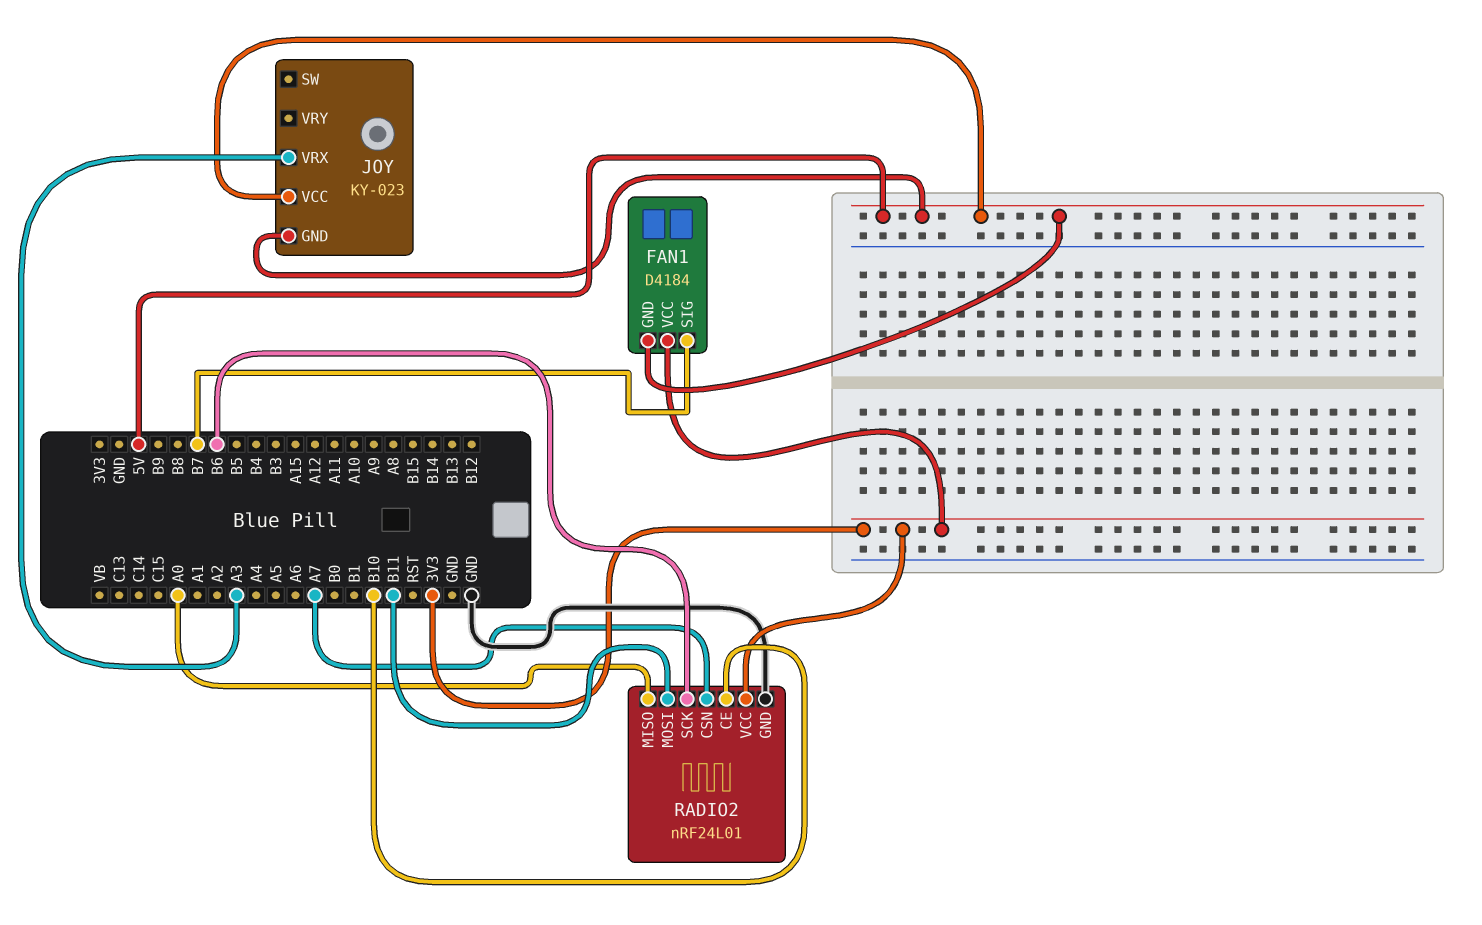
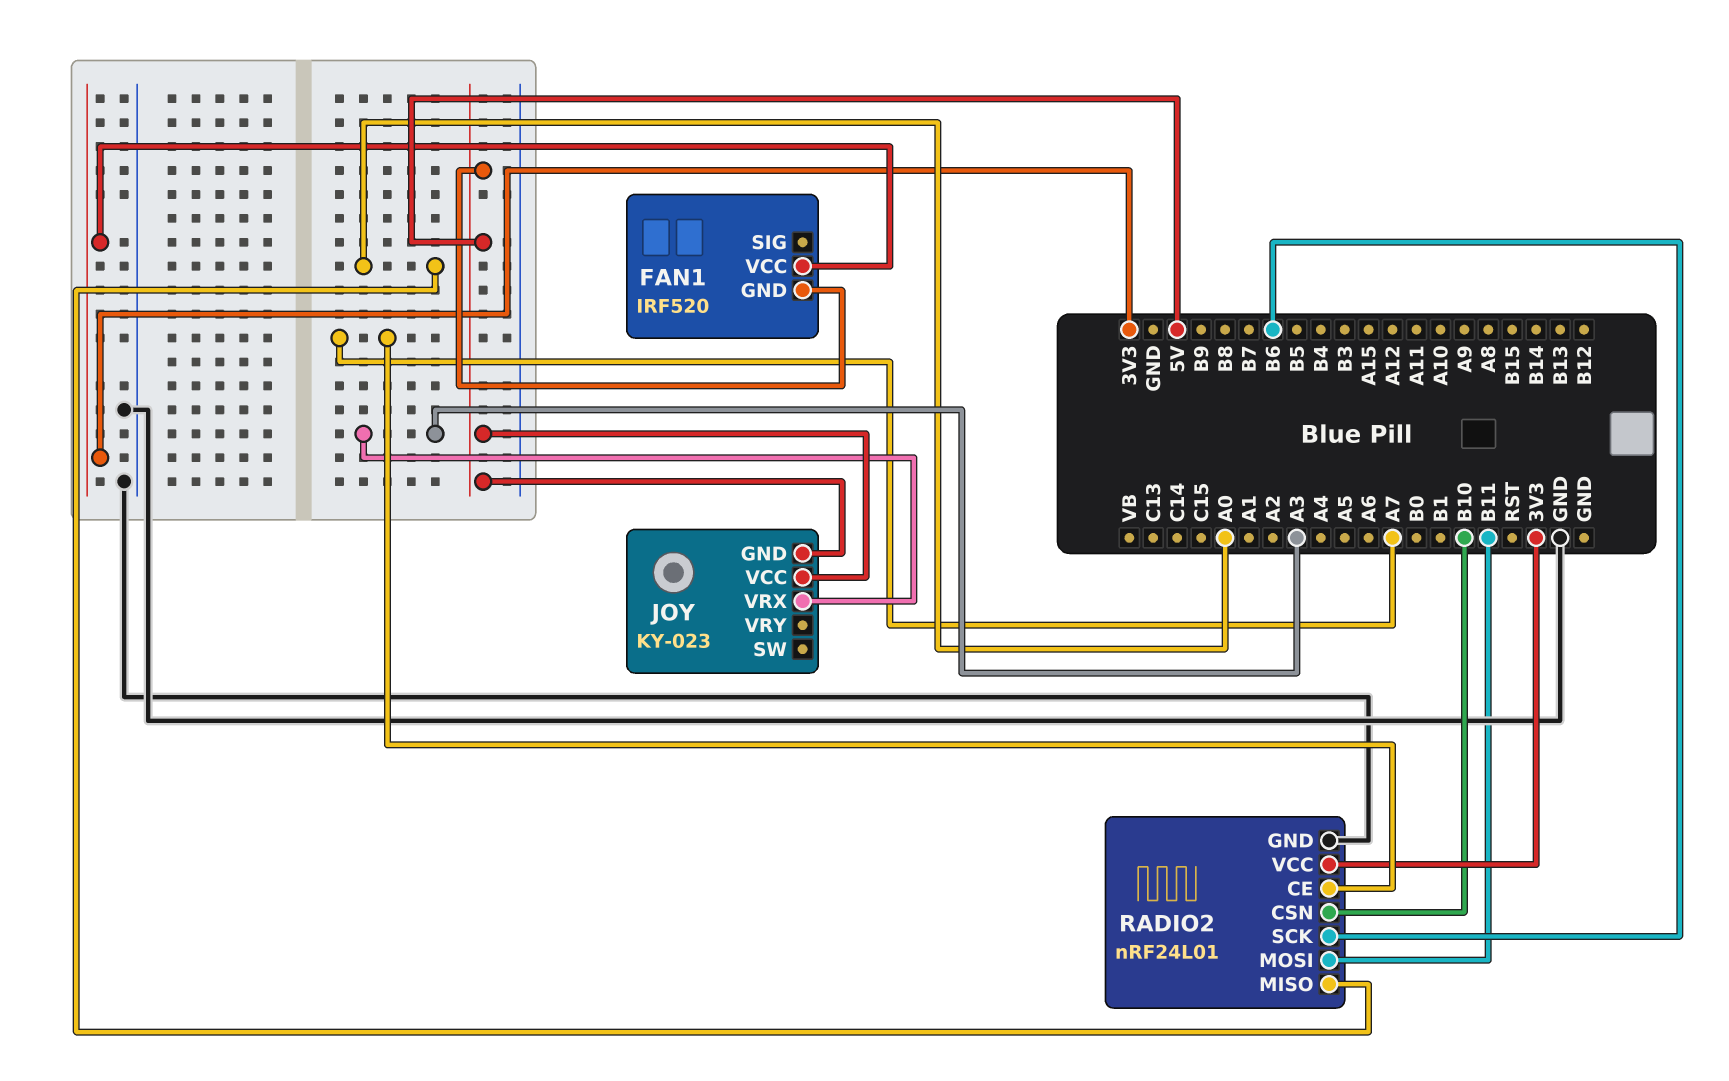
FAN1: D4184 -> IRF520
FAN1 pin SIG: B7 -> none
RADIO2 pin CE: B10 -> A7
RADIO2 pin CSN: A7 -> B10

